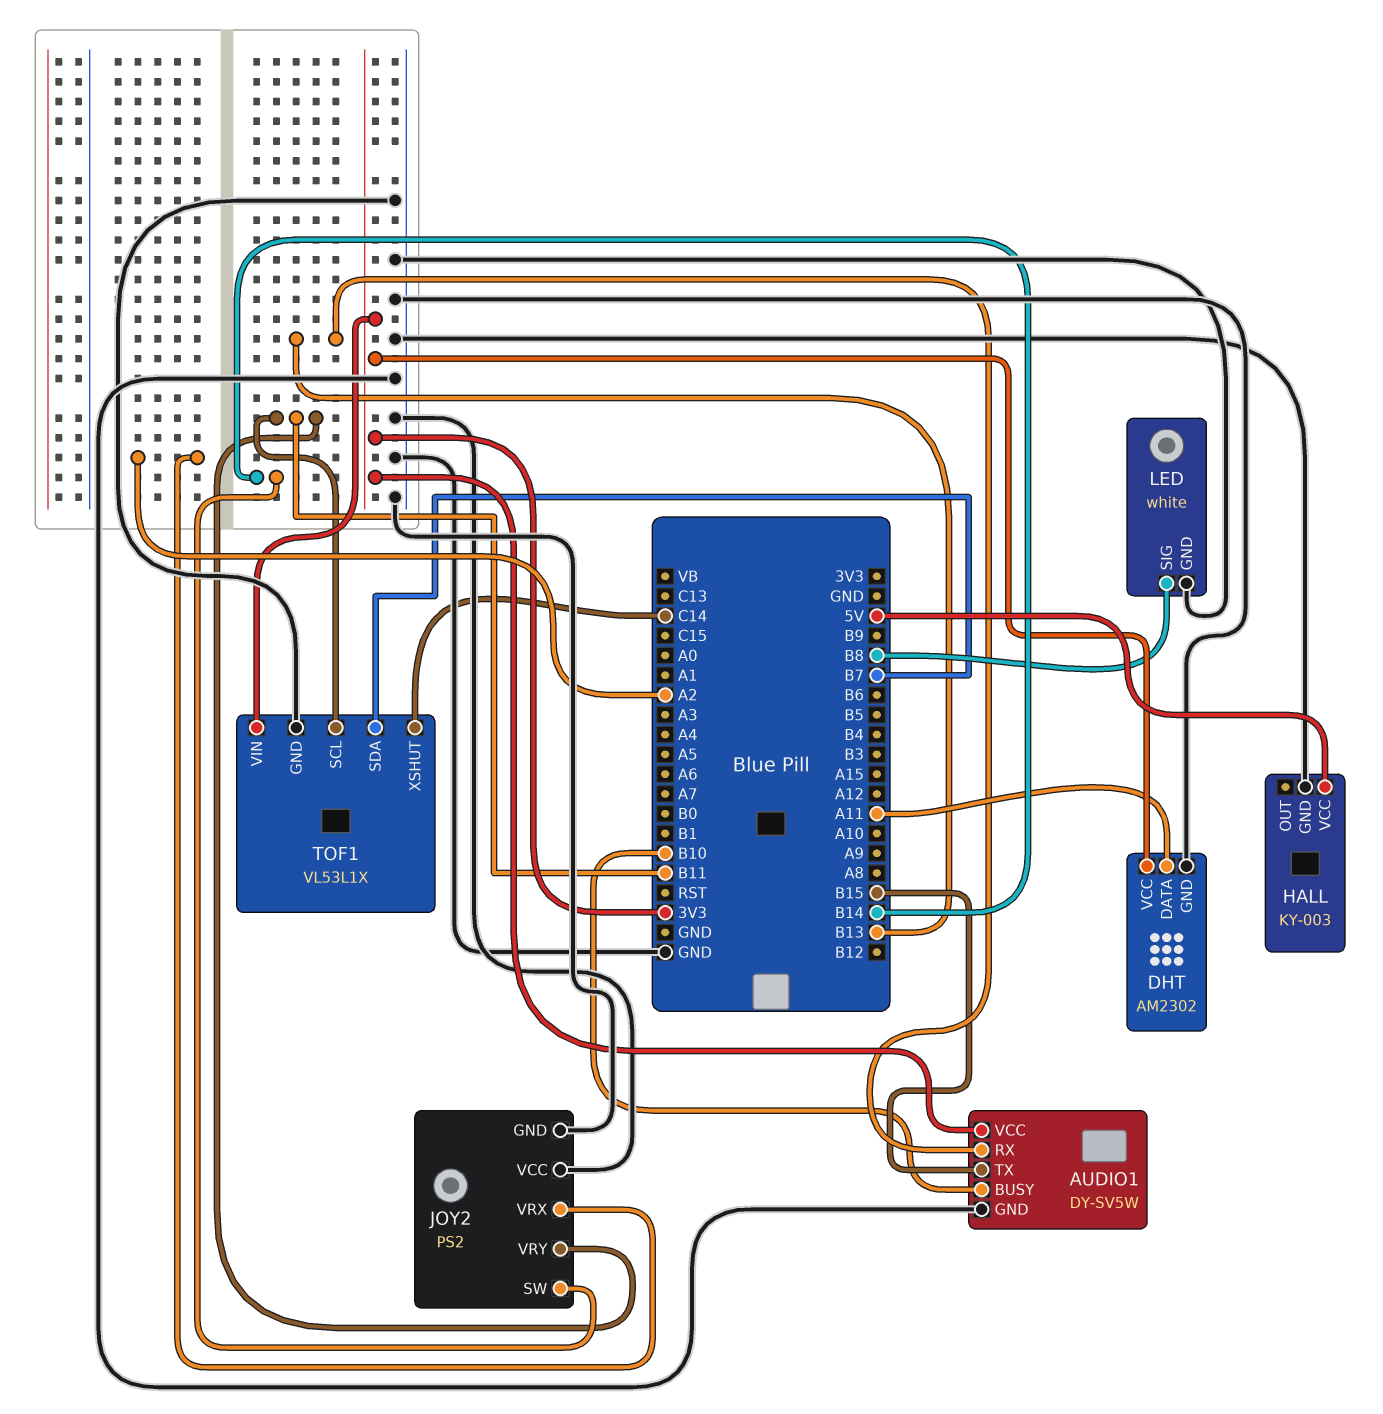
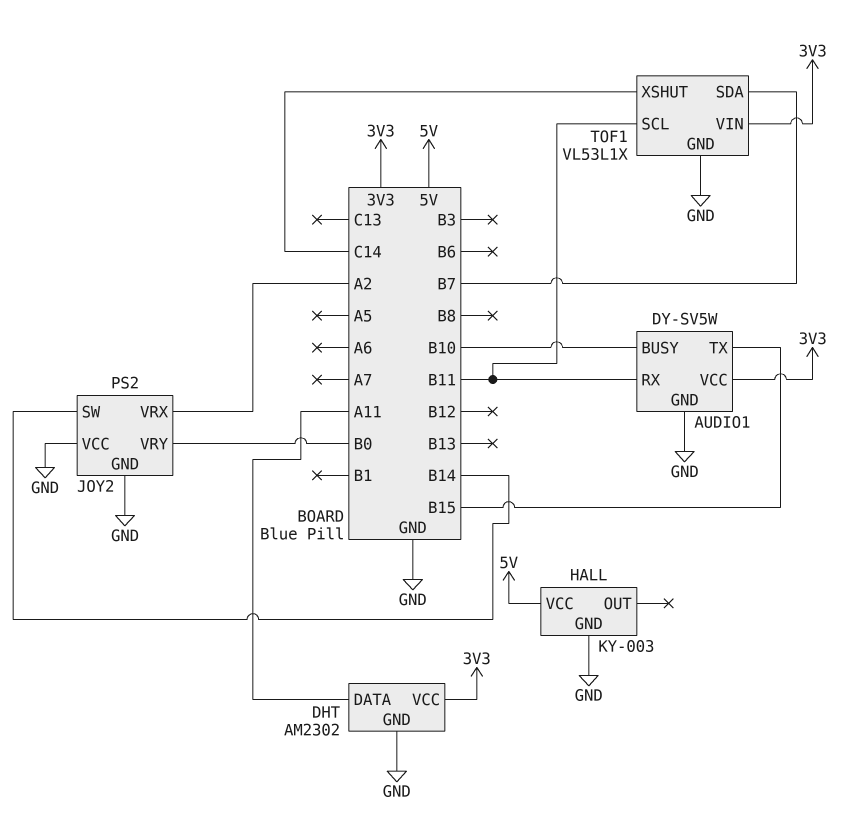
AUDIO1 pin RX: B13 -> B11
JOY2 pin VRY: B11 -> B0
LED: white -> none
LED pin GND: GND -> none
LED pin SIG: B8 -> none

